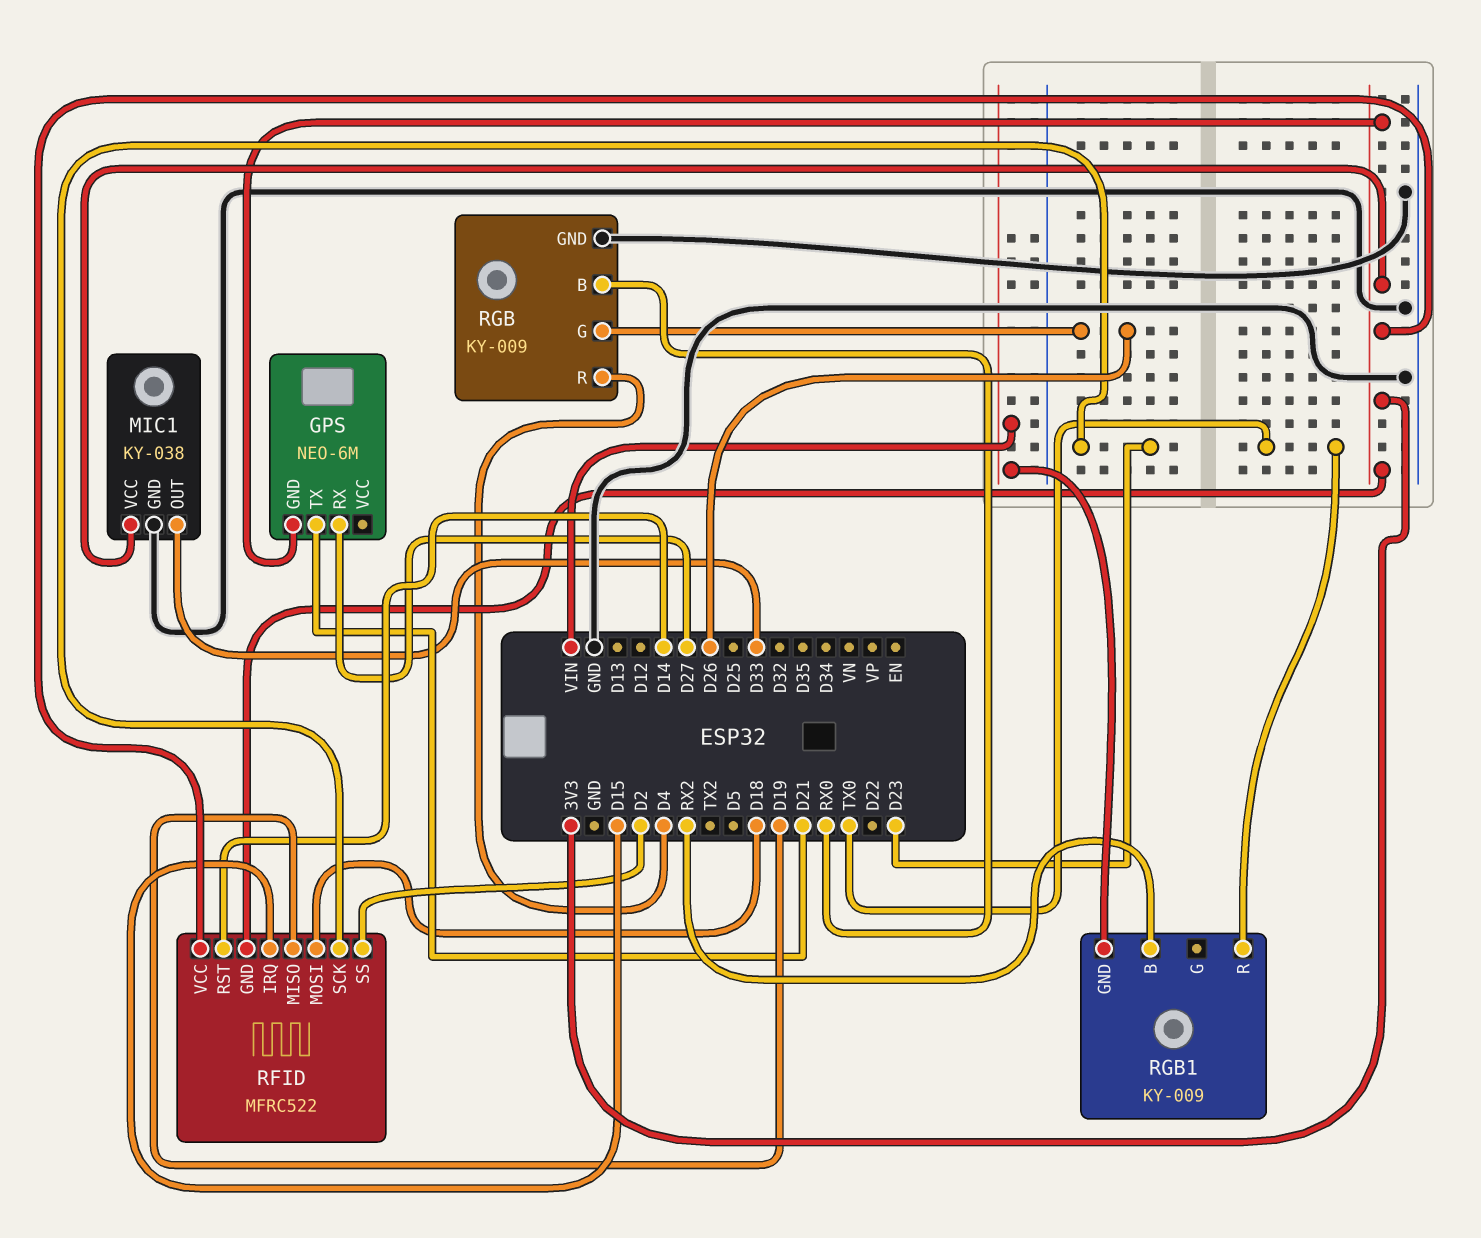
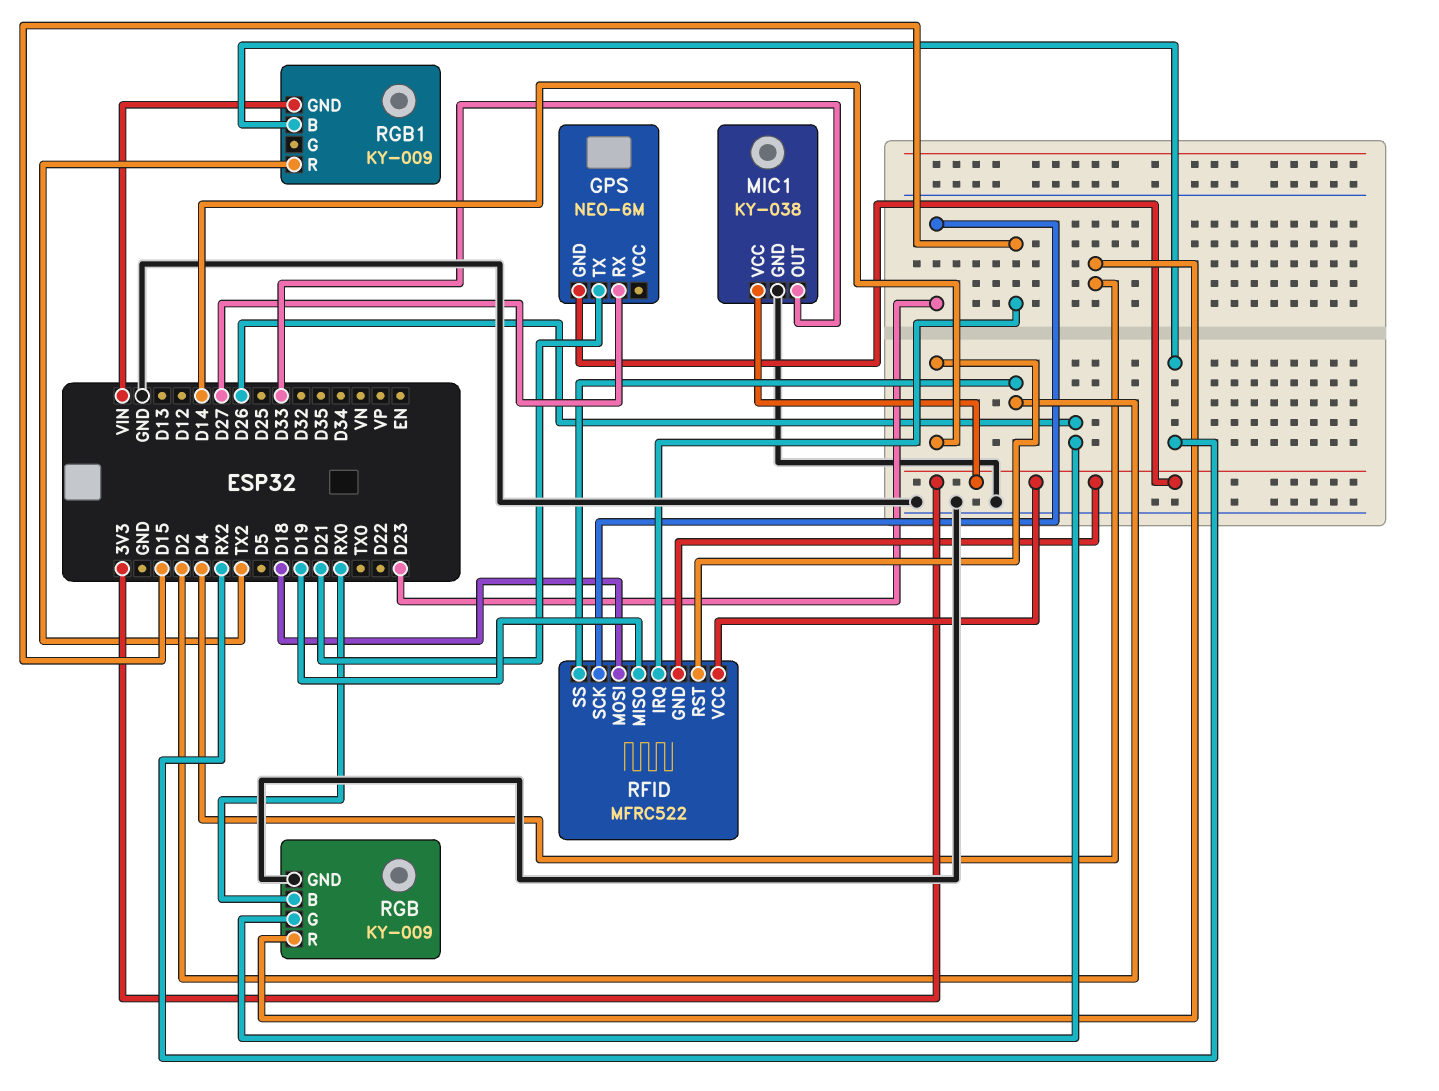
RGB1 pin R: TX0 -> TX2

